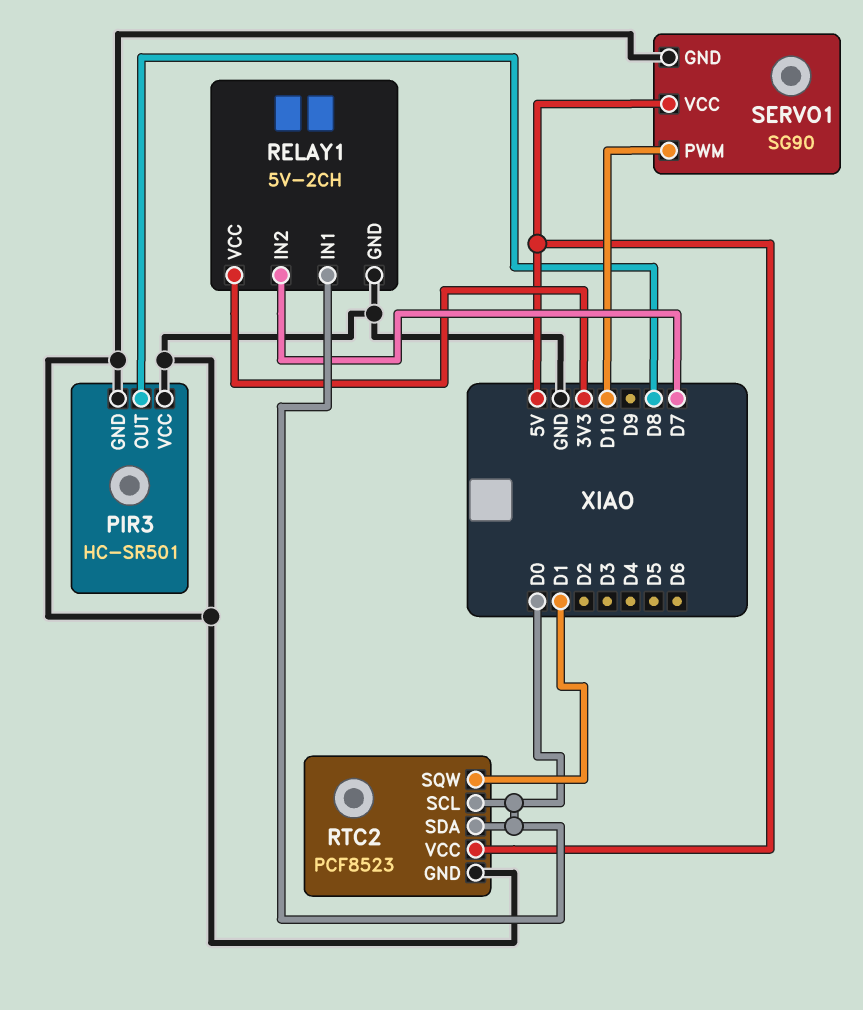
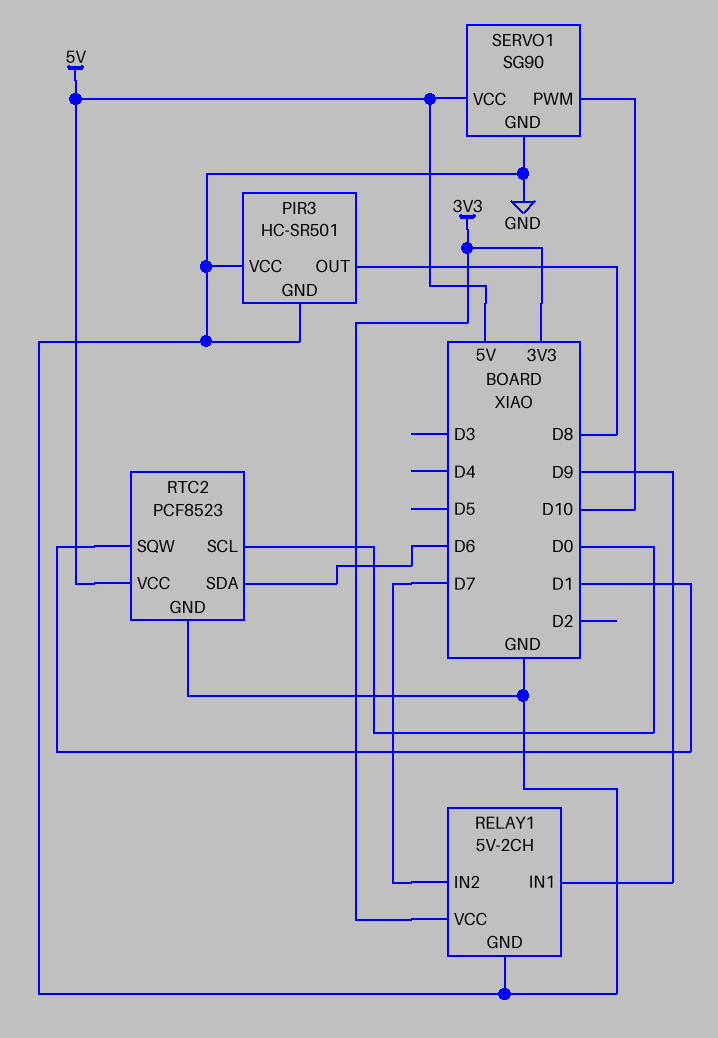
RELAY1 pin IN1: D0 -> D9
RTC2 pin SDA: D0 -> D6

